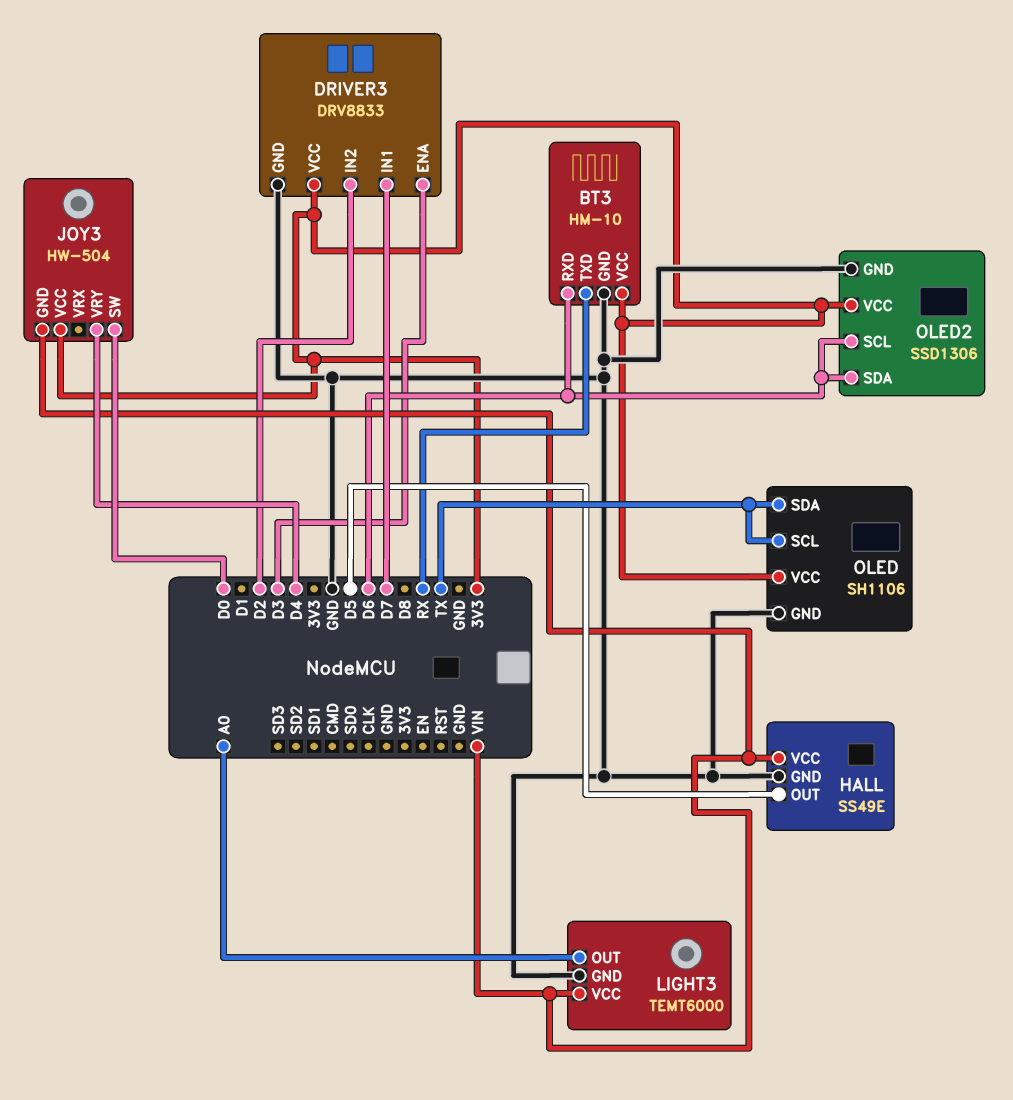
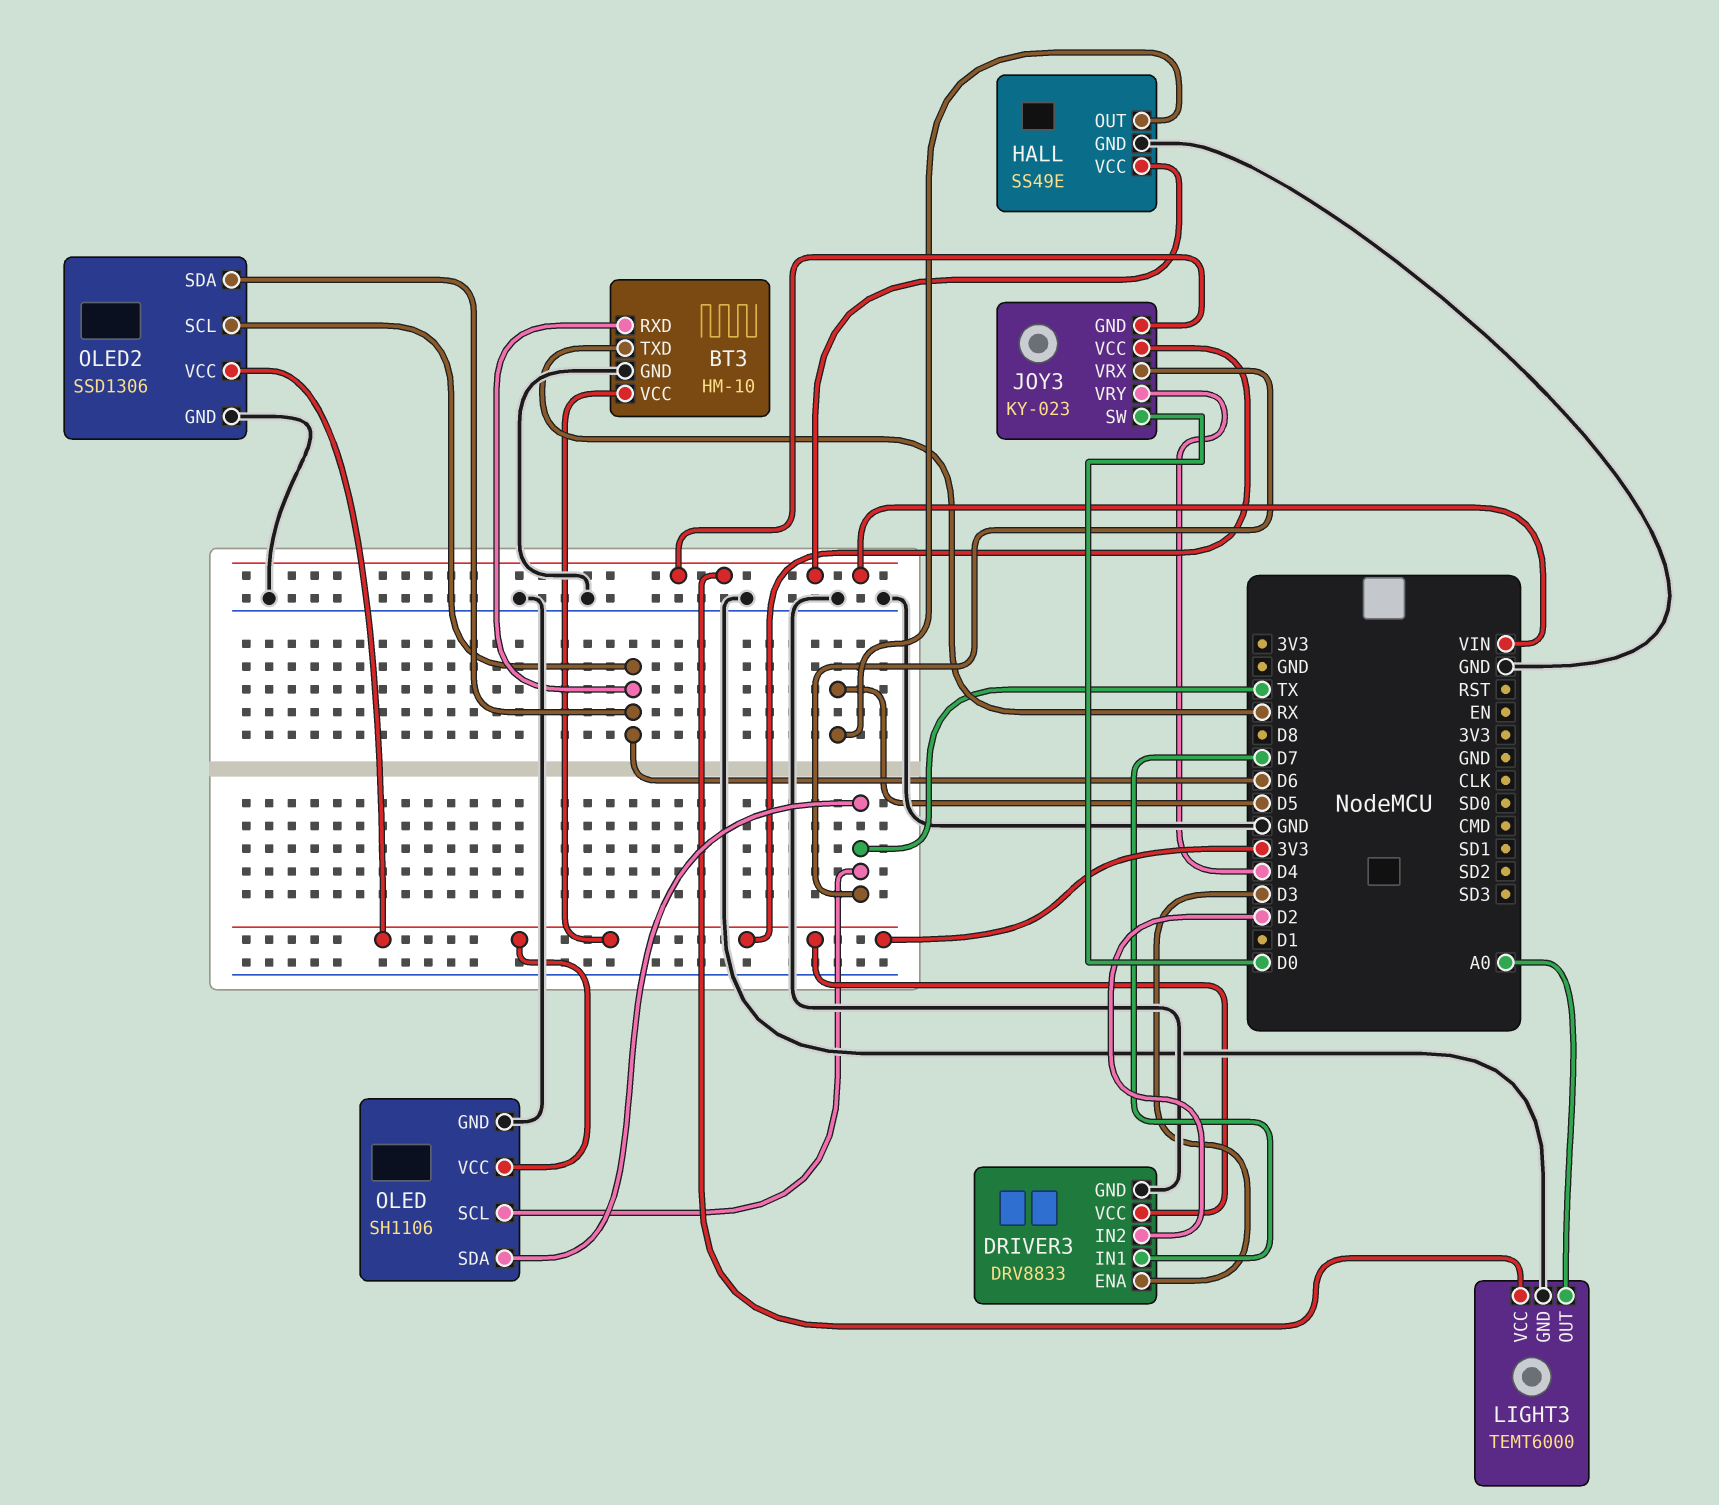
JOY3: HW-504 -> KY-023
JOY3 pin VRX: none -> TX

